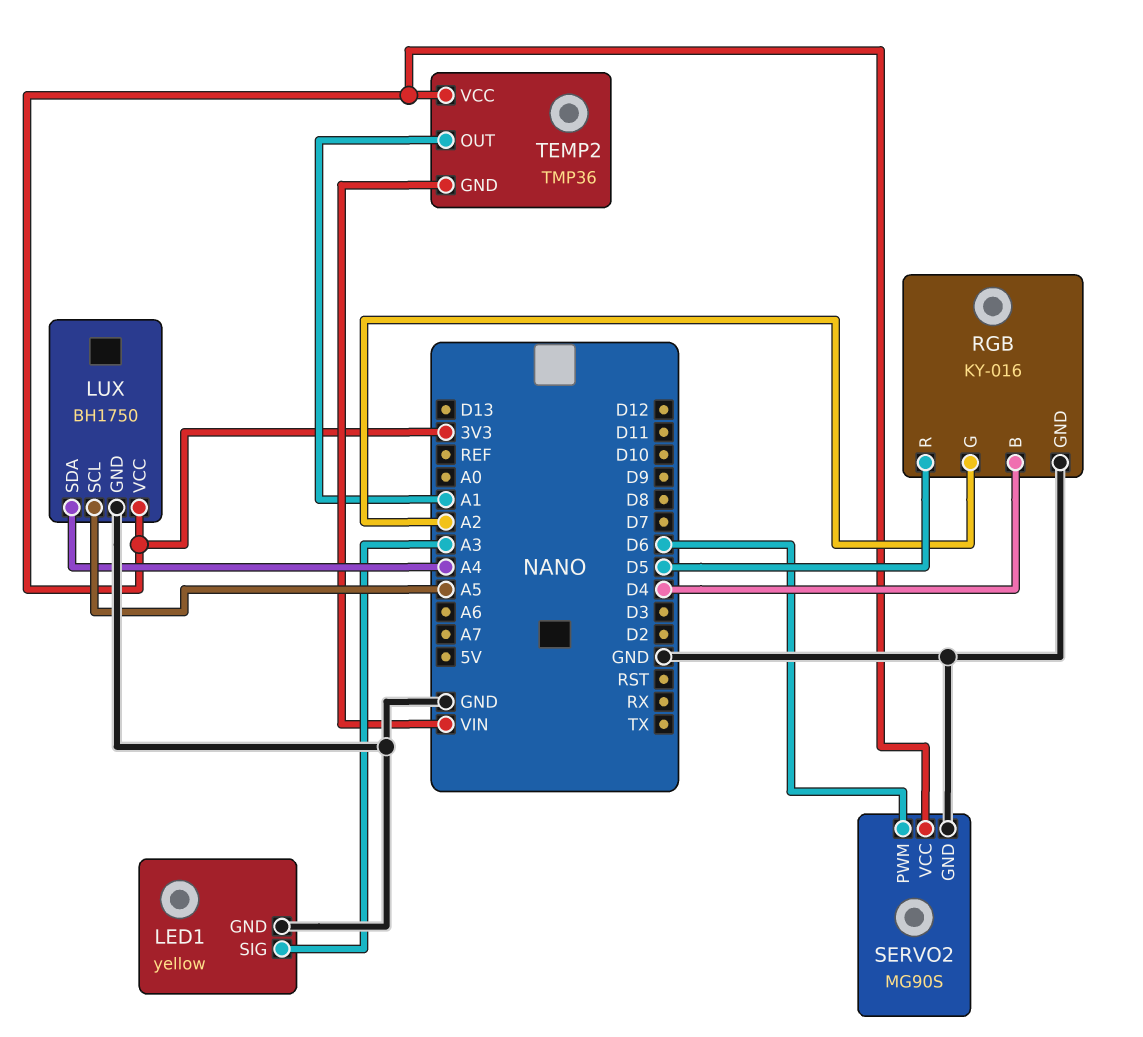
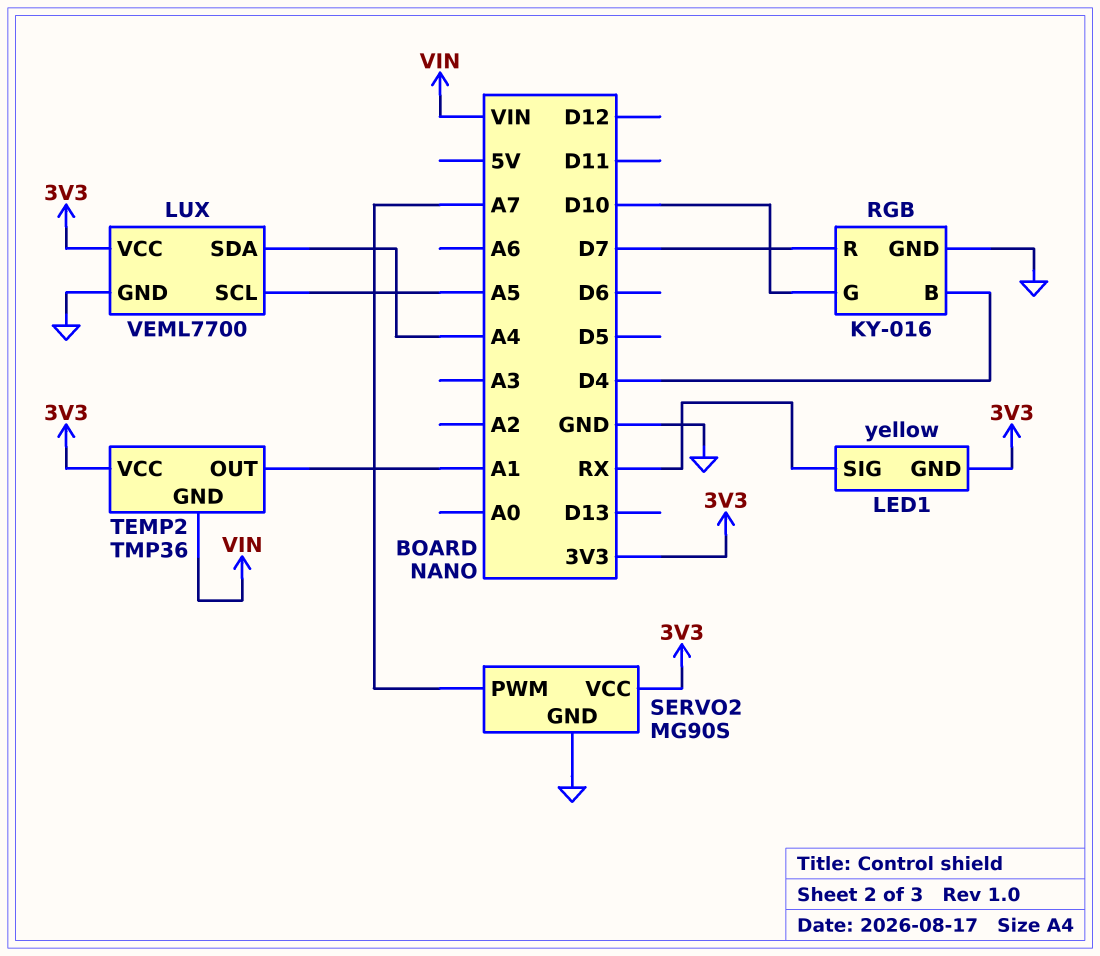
LED1 pin GND: GND -> 3V3
LED1 pin SIG: A3 -> RX
LUX: BH1750 -> VEML7700
RGB pin G: A2 -> D10
RGB pin R: D5 -> D7
SERVO2 pin PWM: D6 -> A7

